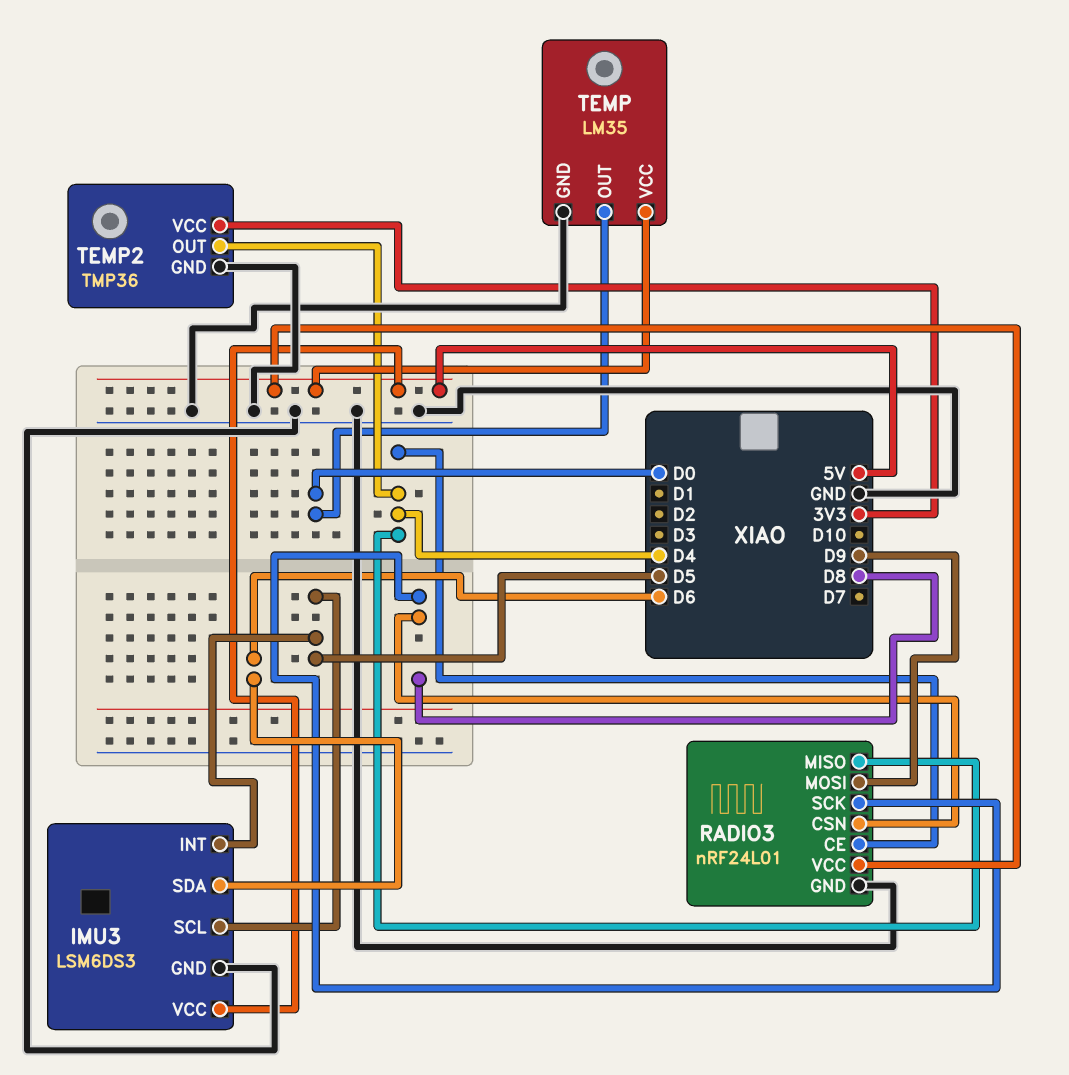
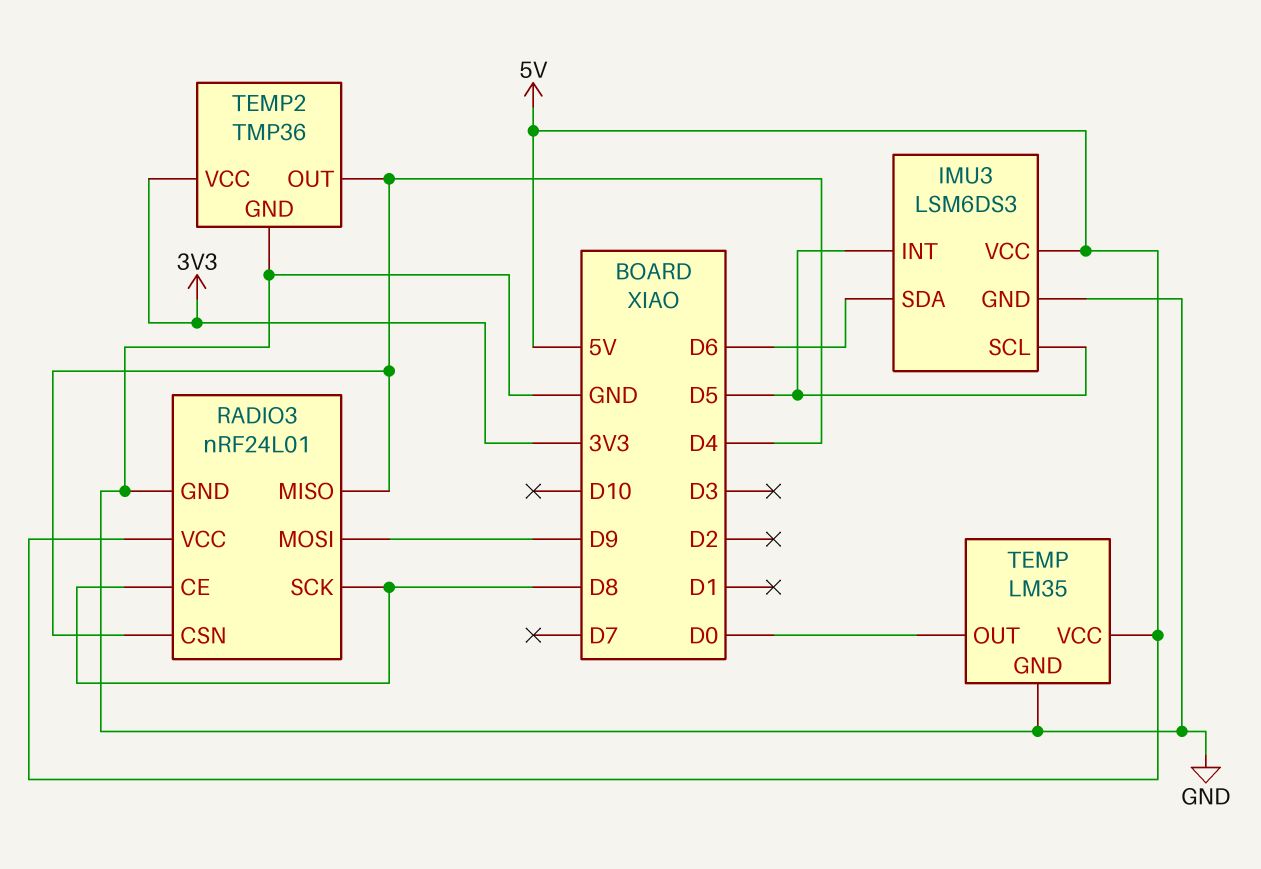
RADIO3 pin CE: D4 -> D8
RADIO3 pin CSN: D8 -> D4

